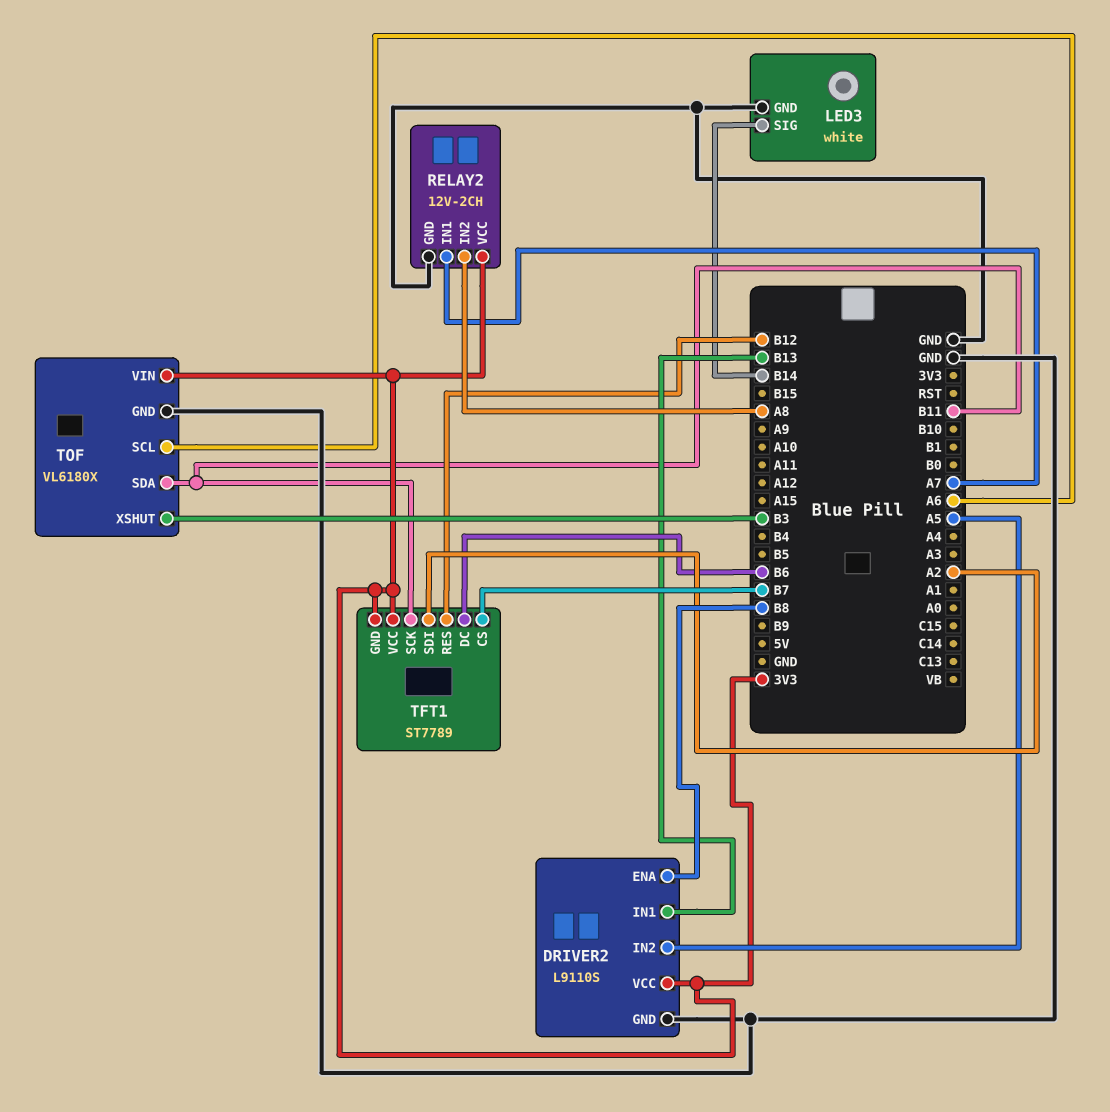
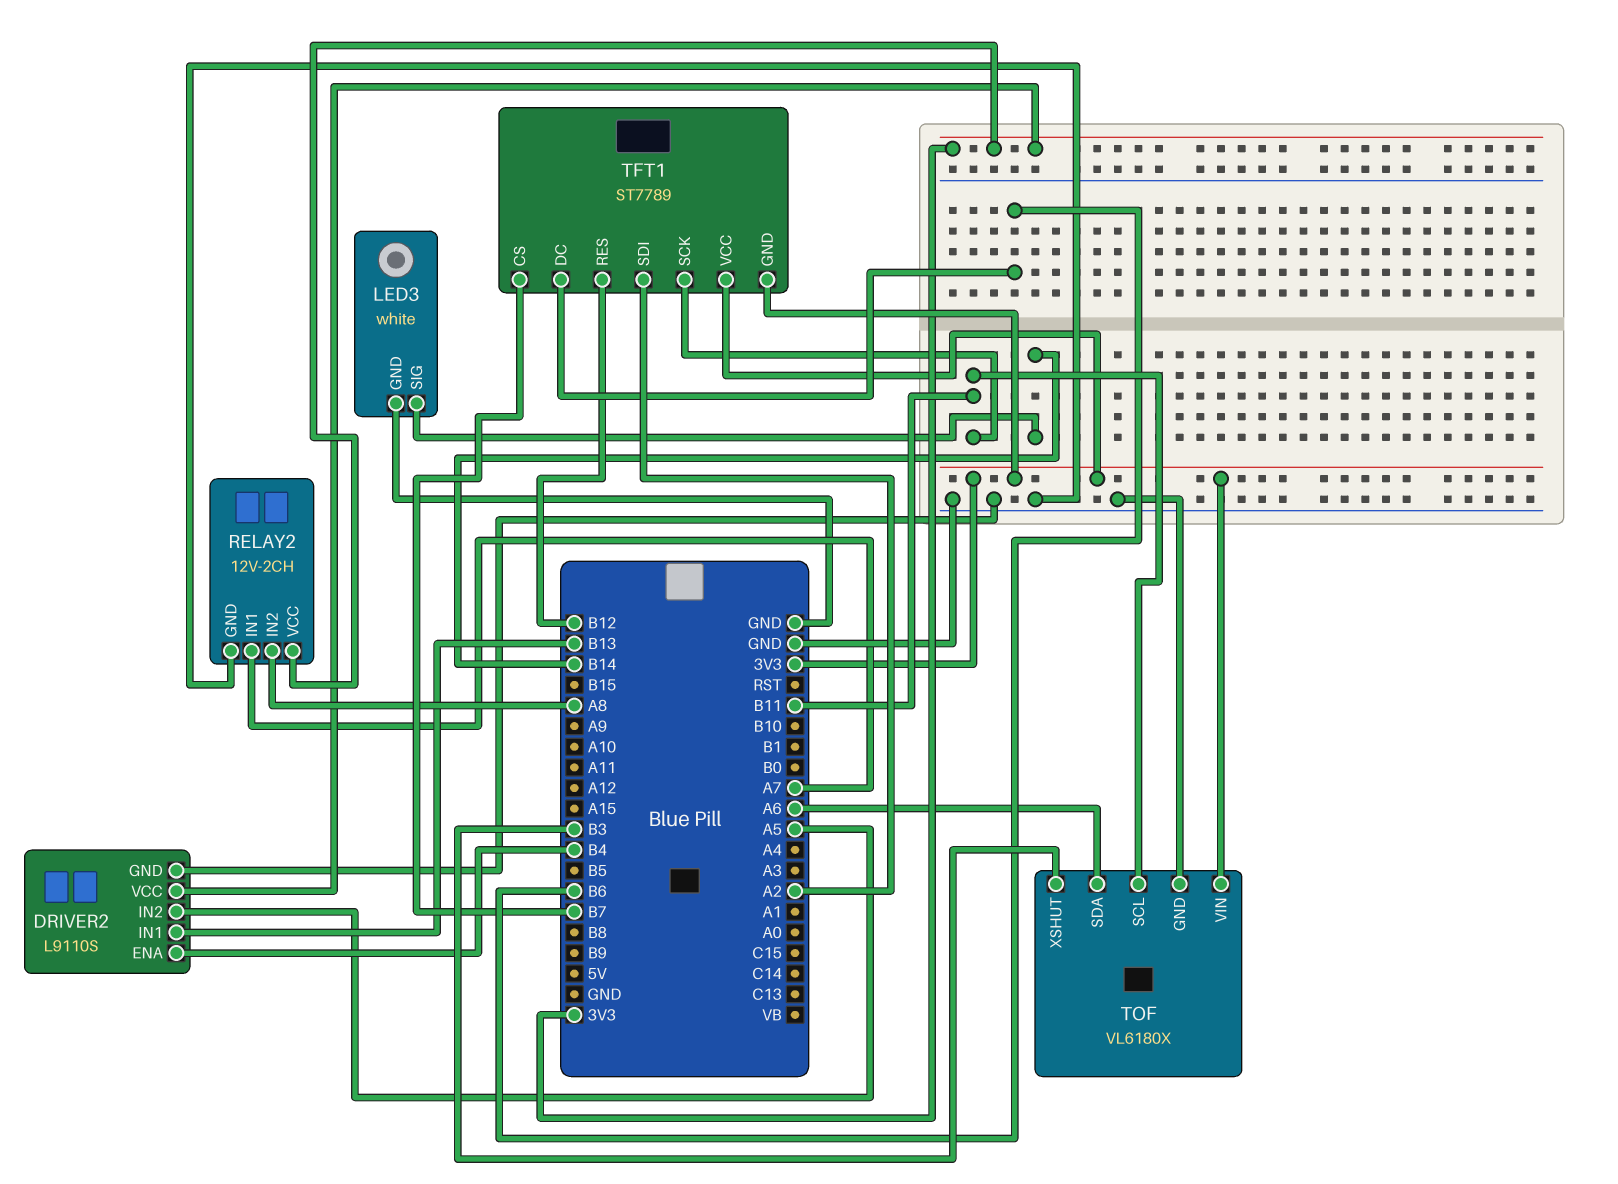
DRIVER2 pin ENA: B8 -> B4
TOF pin SCL: A6 -> B11
TOF pin SDA: B11 -> A6

